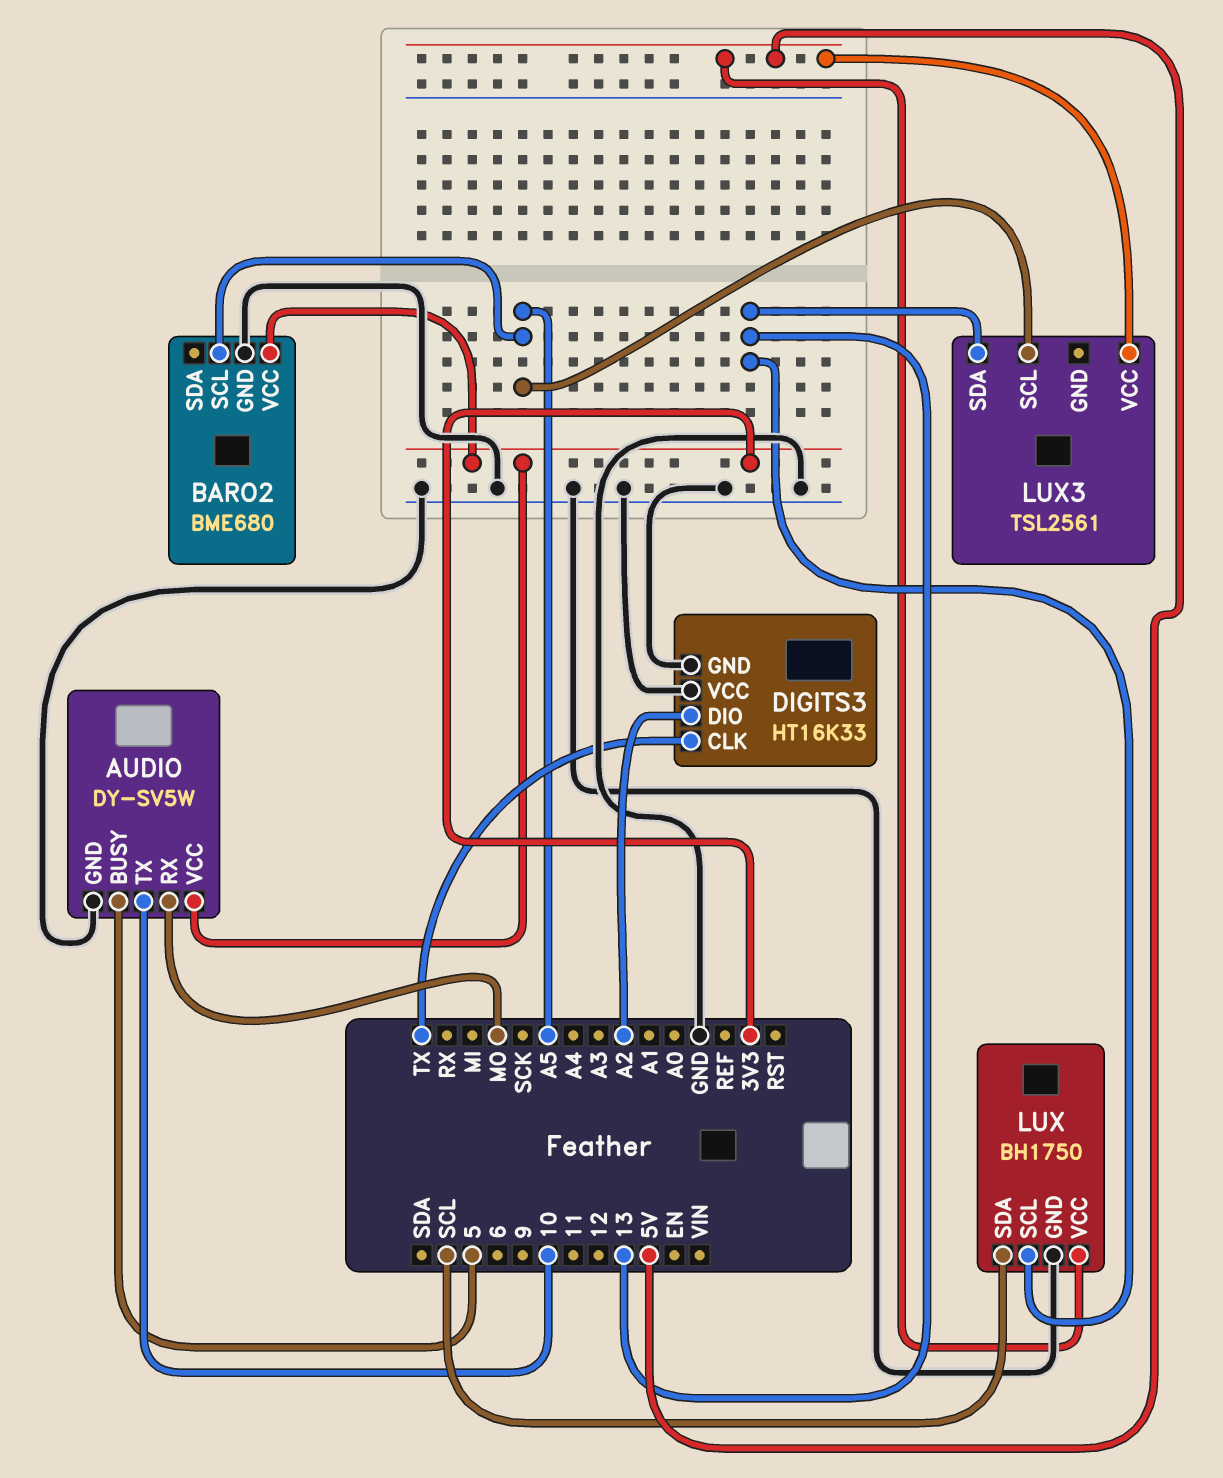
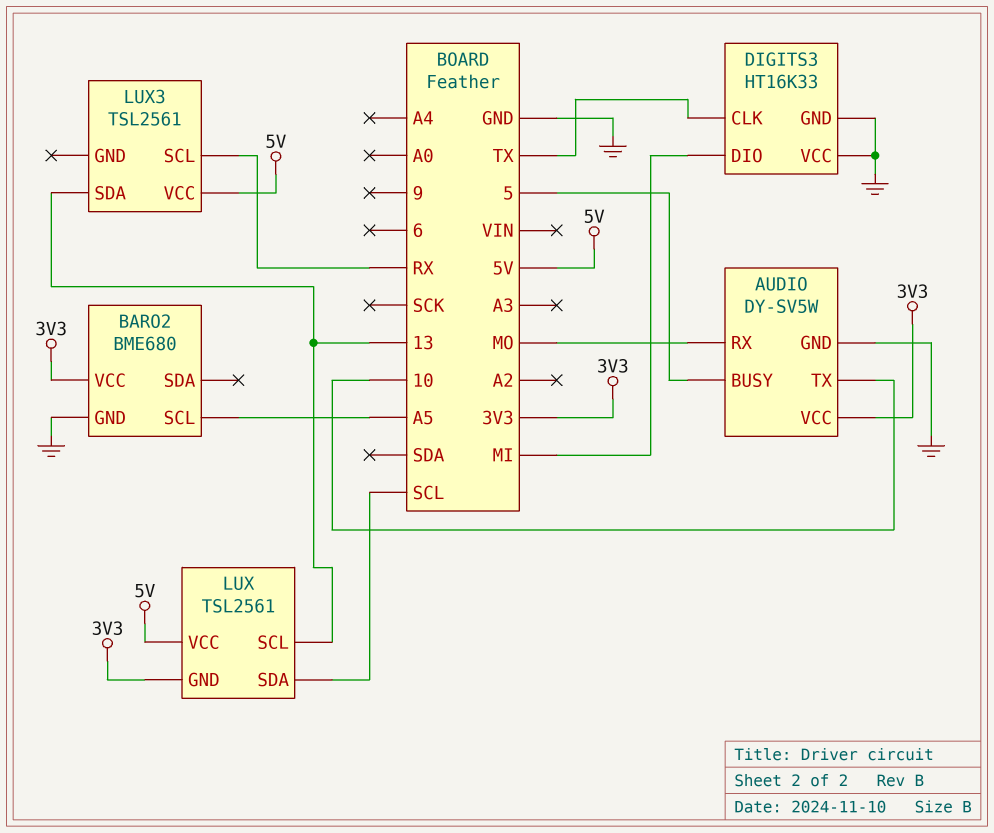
DIGITS3 pin DIO: A2 -> MI
LUX: BH1750 -> TSL2561
LUX pin GND: GND -> 3V3
LUX3 pin SCL: A5 -> RX

